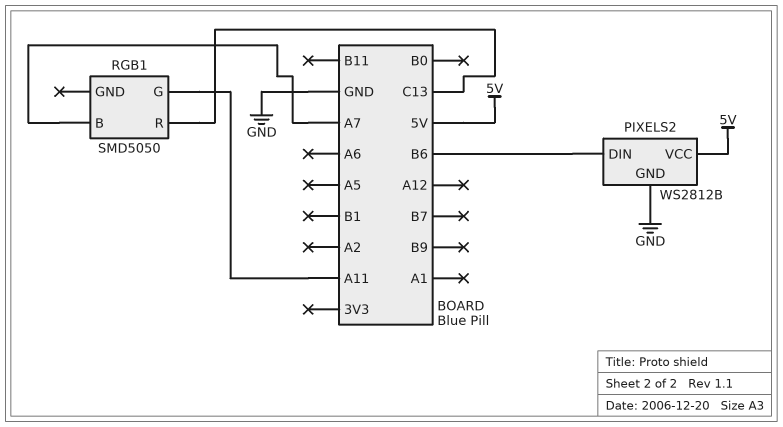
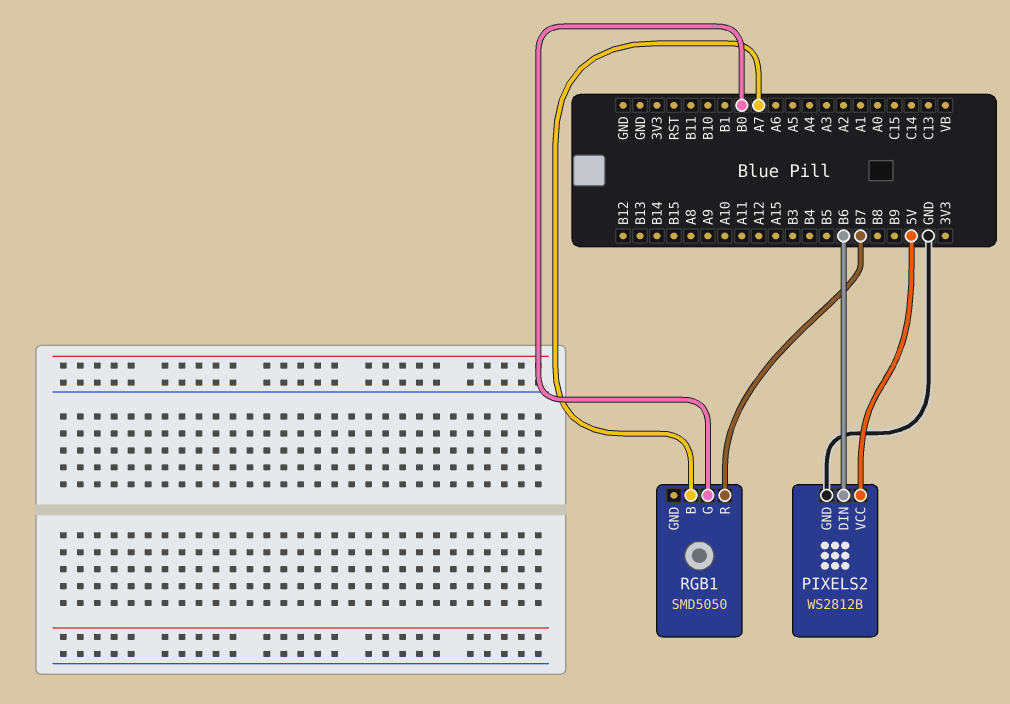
RGB1 pin G: A11 -> B0
RGB1 pin R: C13 -> B7

